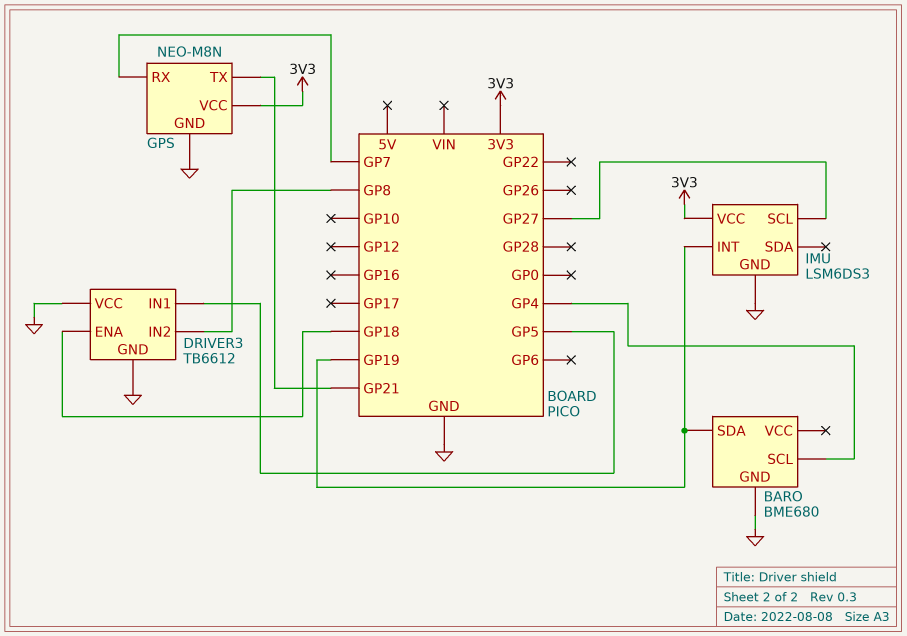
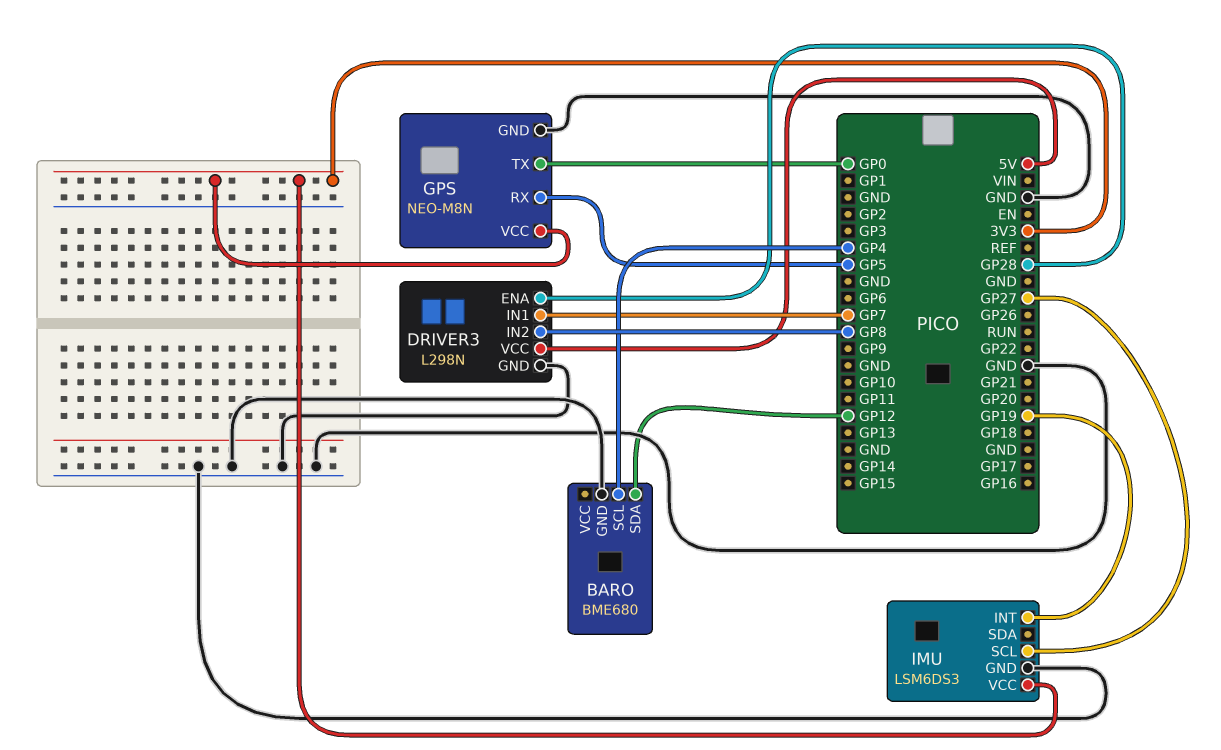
BARO pin SDA: GP19 -> GP12
DRIVER3: TB6612 -> L298N
DRIVER3 pin ENA: GP18 -> GP28
DRIVER3 pin IN1: GP5 -> GP7
DRIVER3 pin VCC: GND -> 5V
GPS pin RX: GP7 -> GP5
GPS pin TX: GP21 -> GP0

